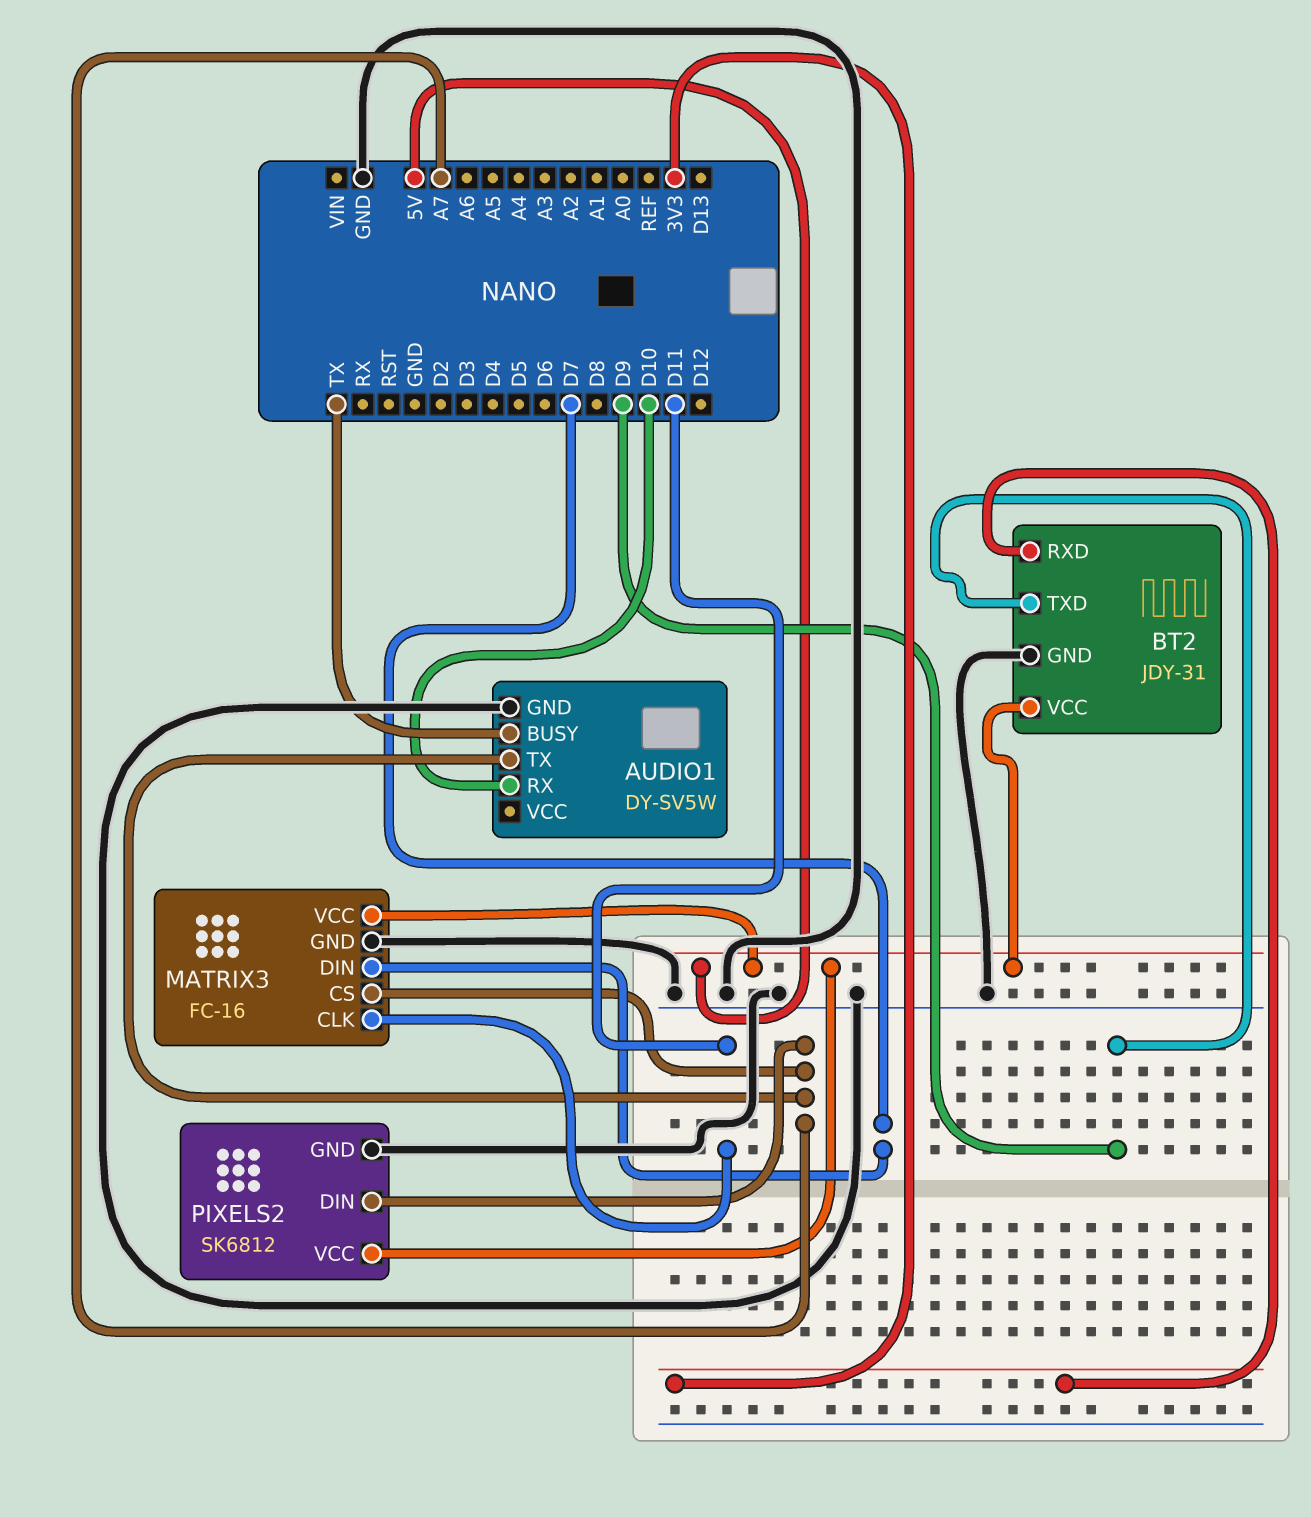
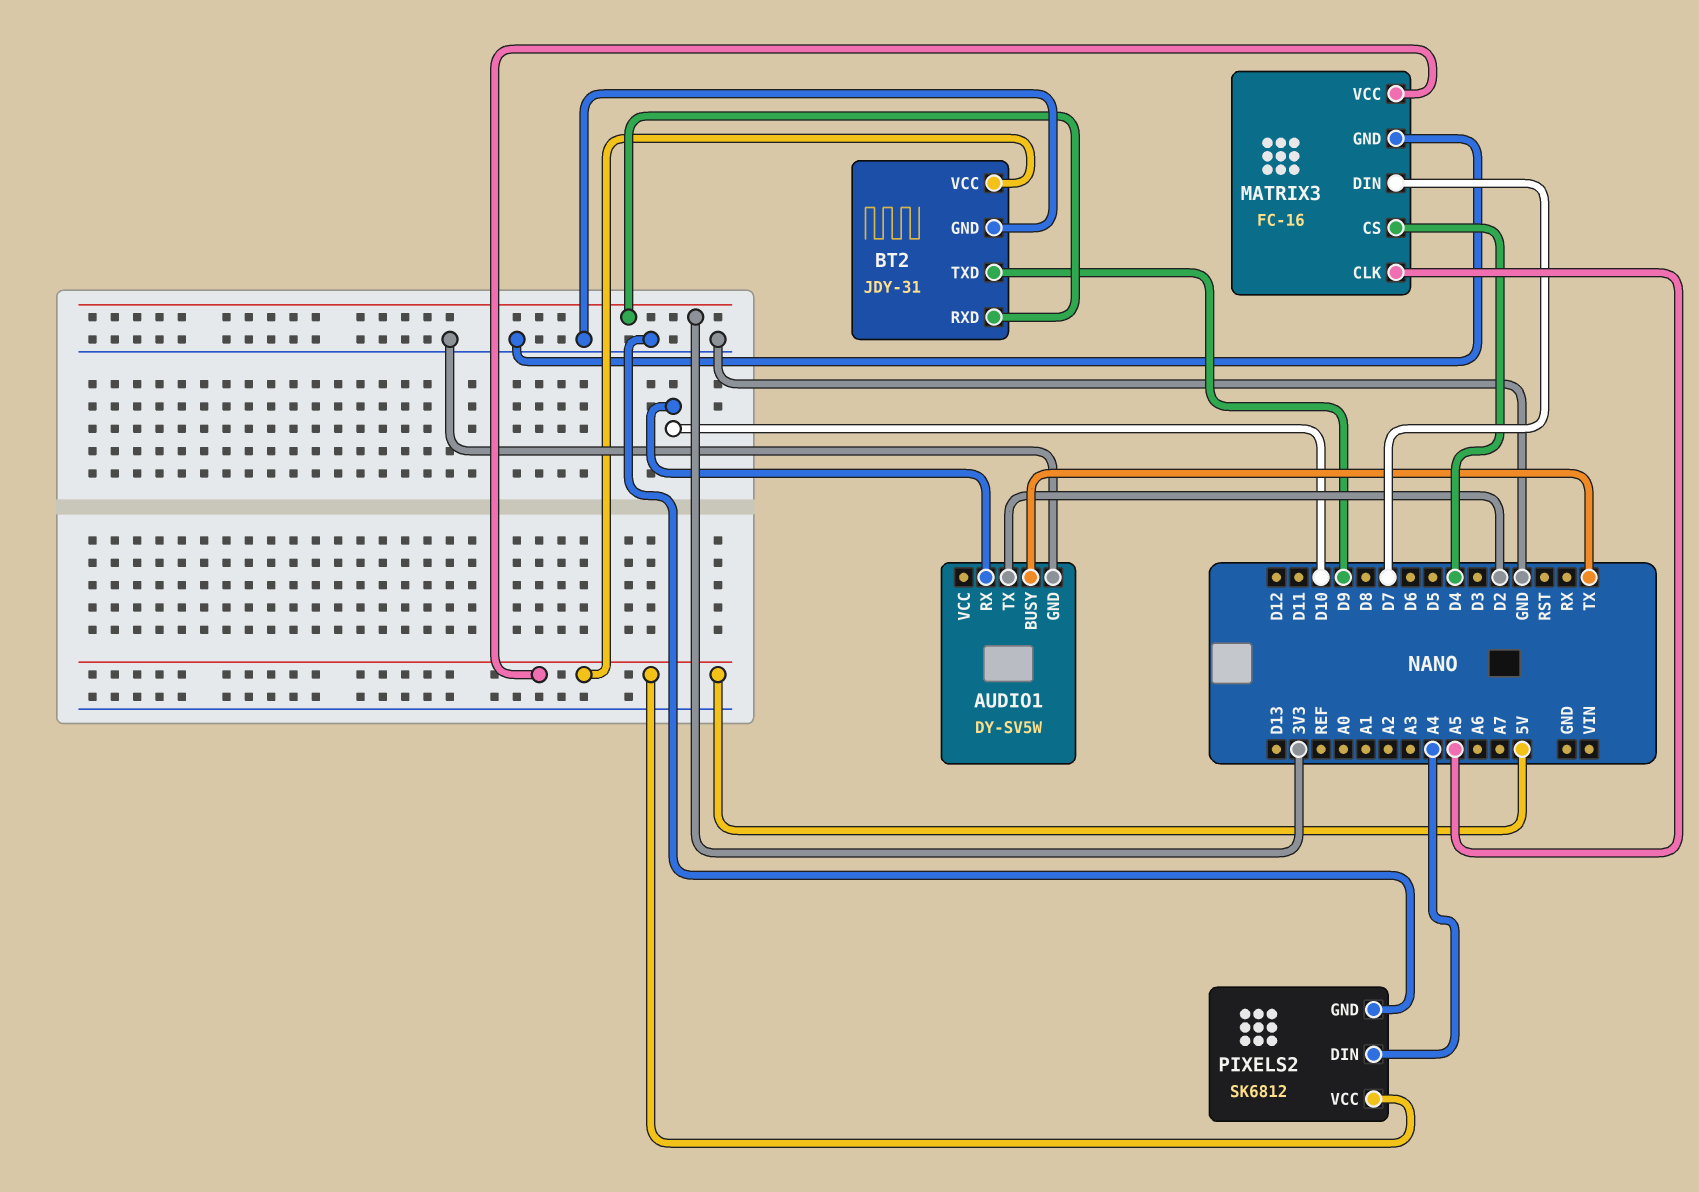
AUDIO1 pin TX: A7 -> D2
MATRIX3 pin CLK: D11 -> A5
MATRIX3 pin CS: A7 -> D4
PIXELS2 pin DIN: A7 -> A4

